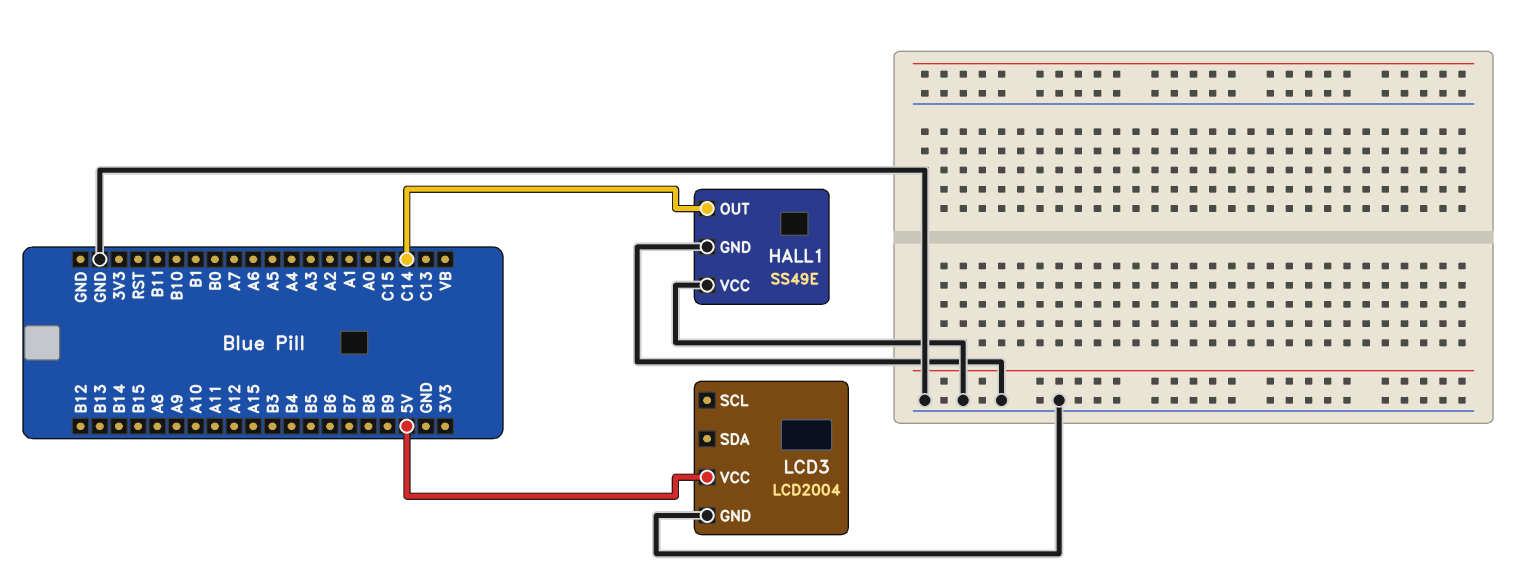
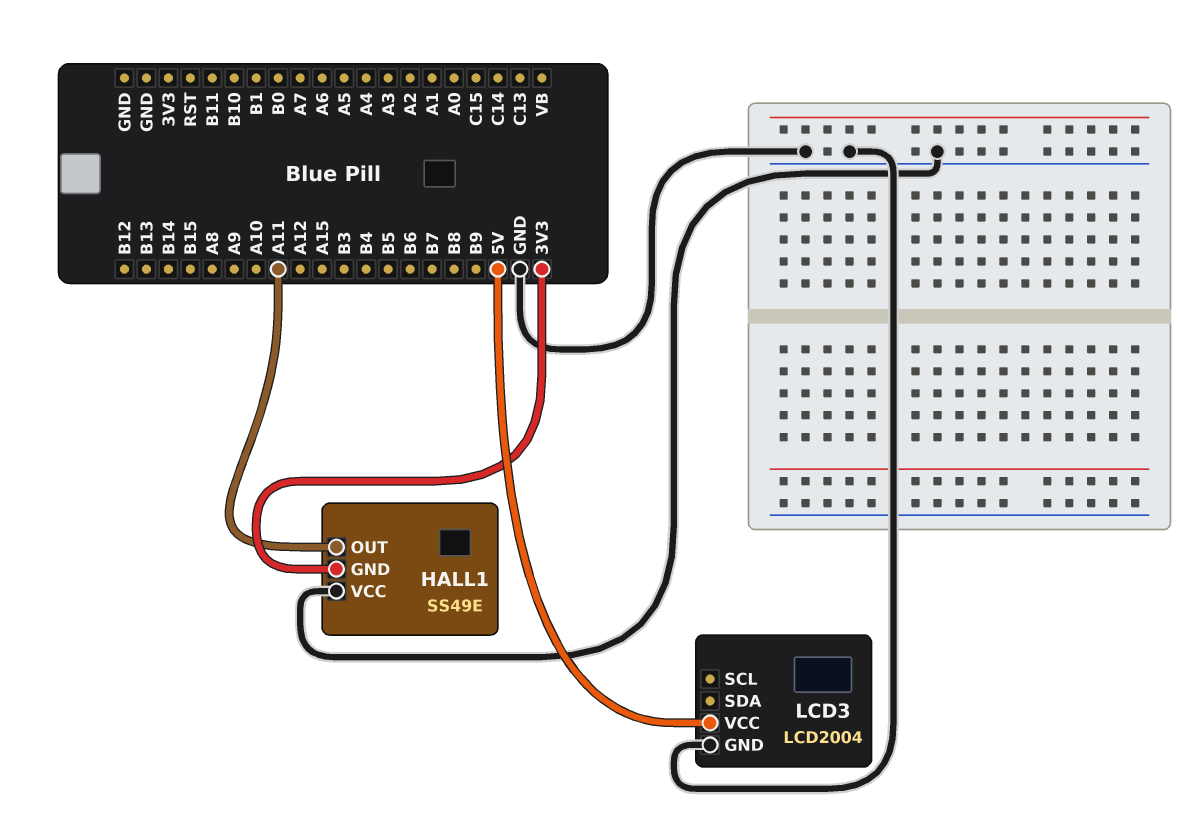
HALL1 pin GND: GND -> 3V3
HALL1 pin OUT: C14 -> A11

